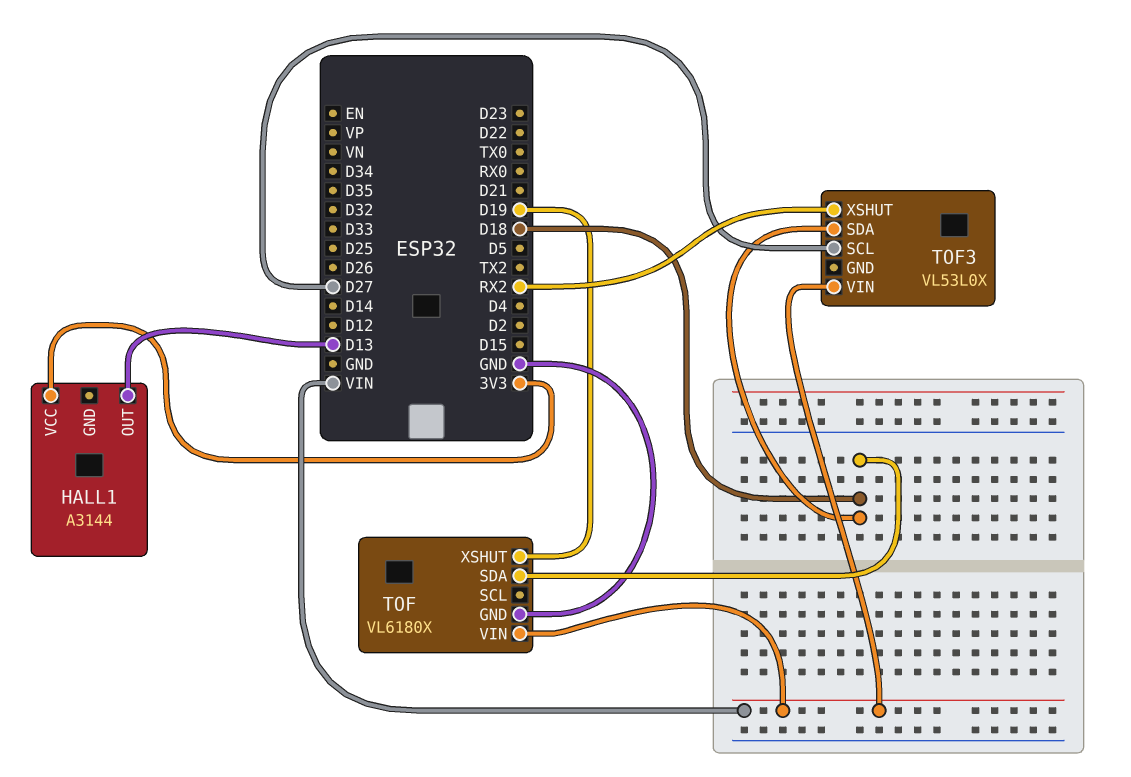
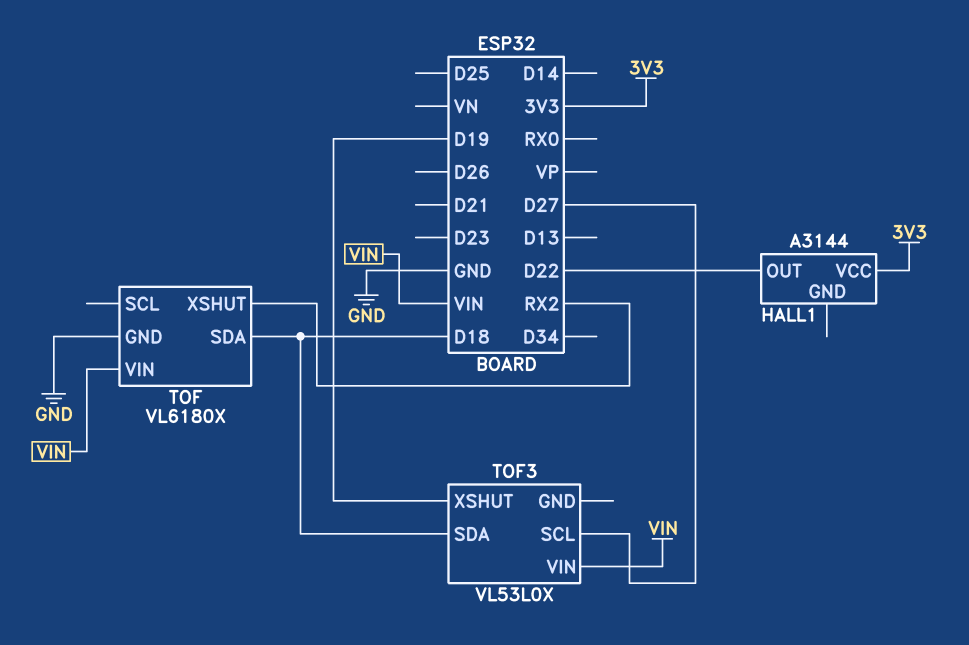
HALL1 pin OUT: D13 -> D22
TOF pin XSHUT: D19 -> RX2
TOF3 pin XSHUT: RX2 -> D19

